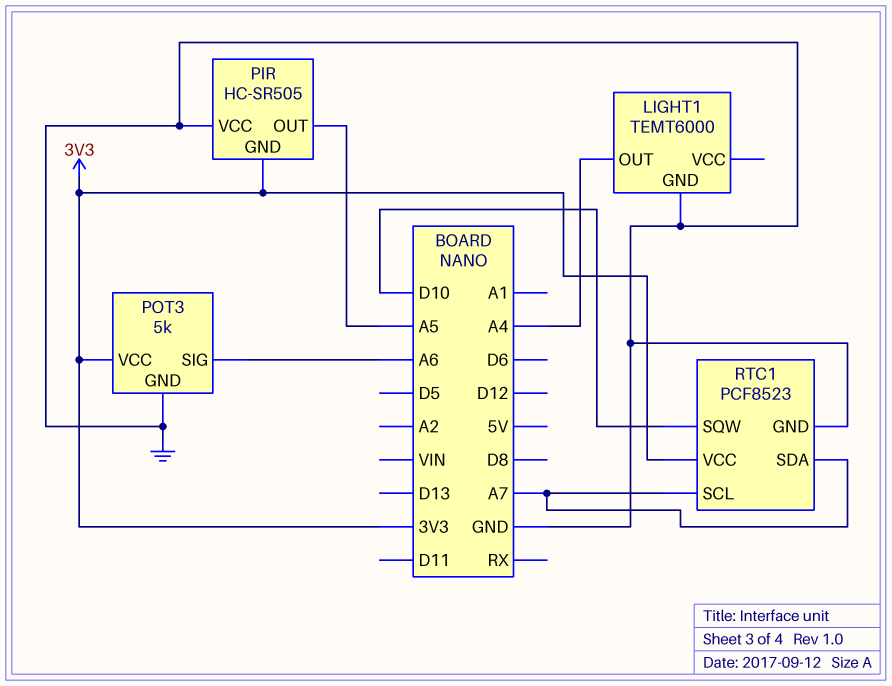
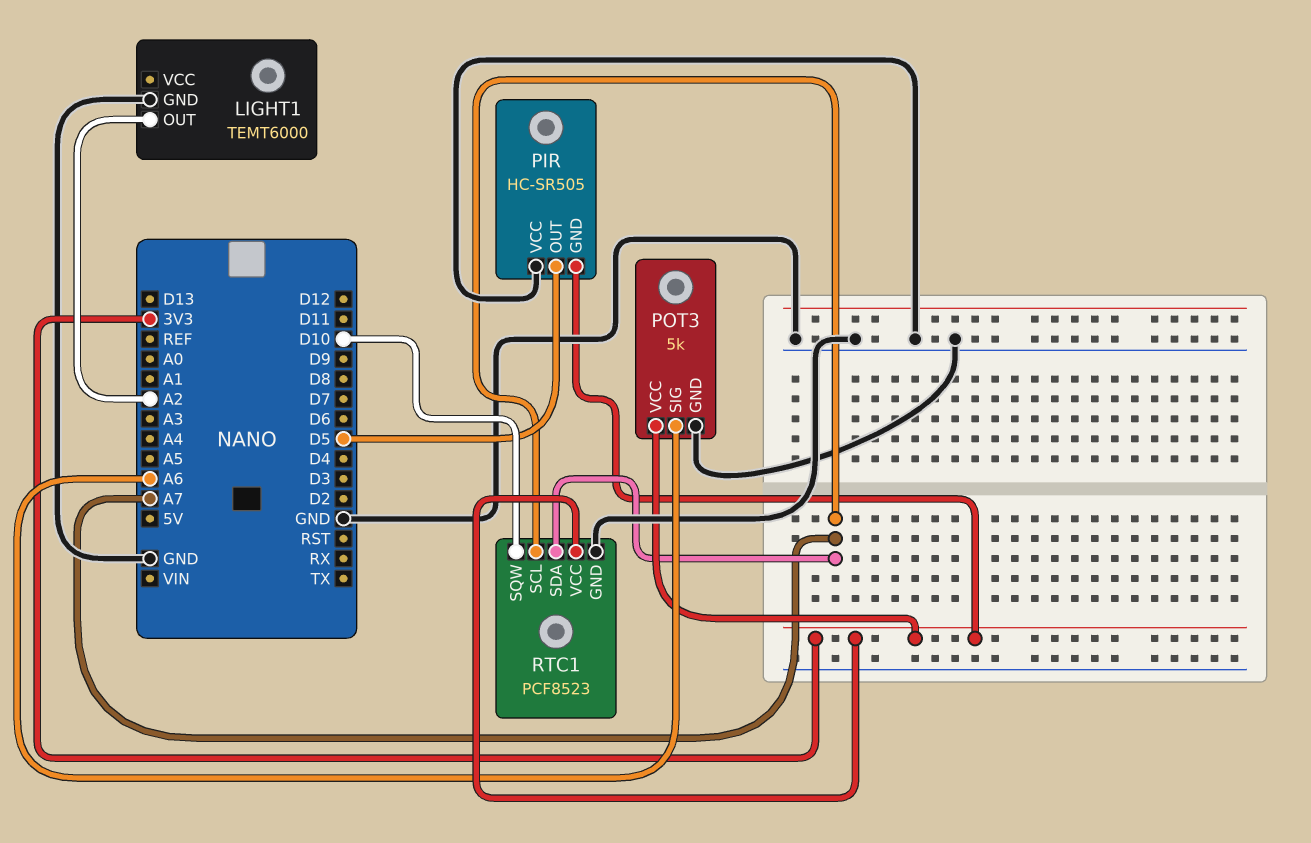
LIGHT1 pin OUT: A4 -> A2
PIR pin OUT: A5 -> D5

